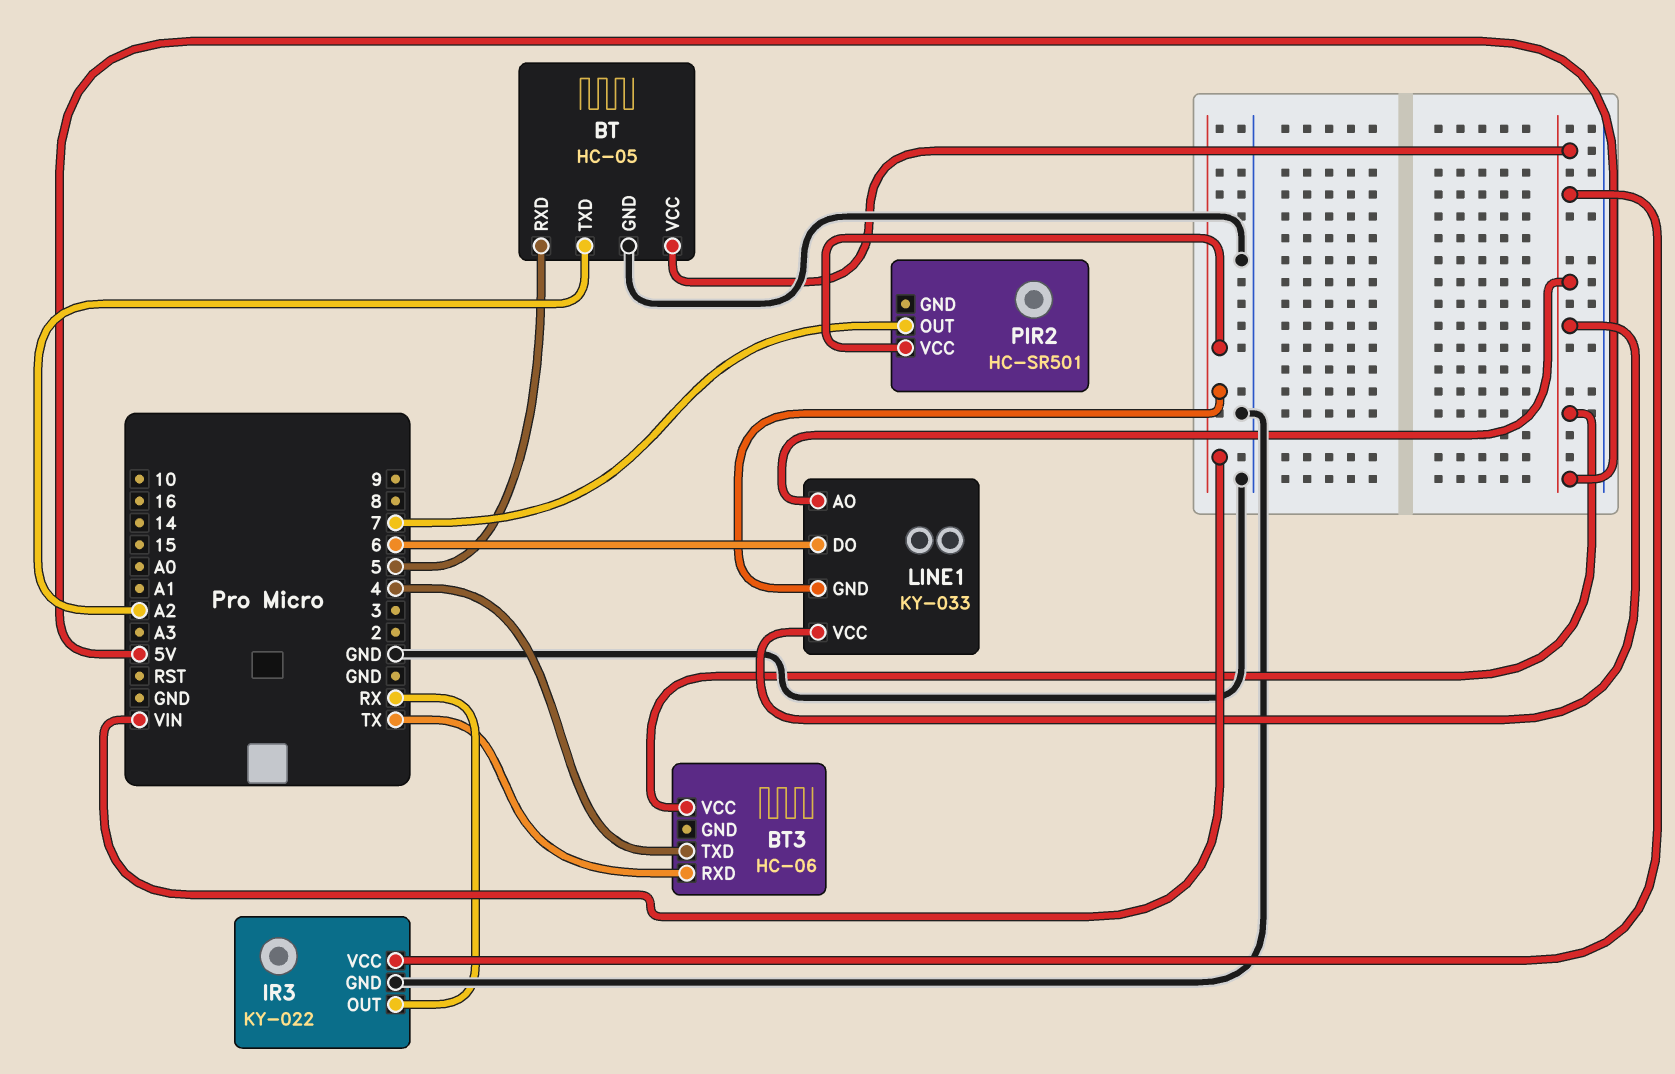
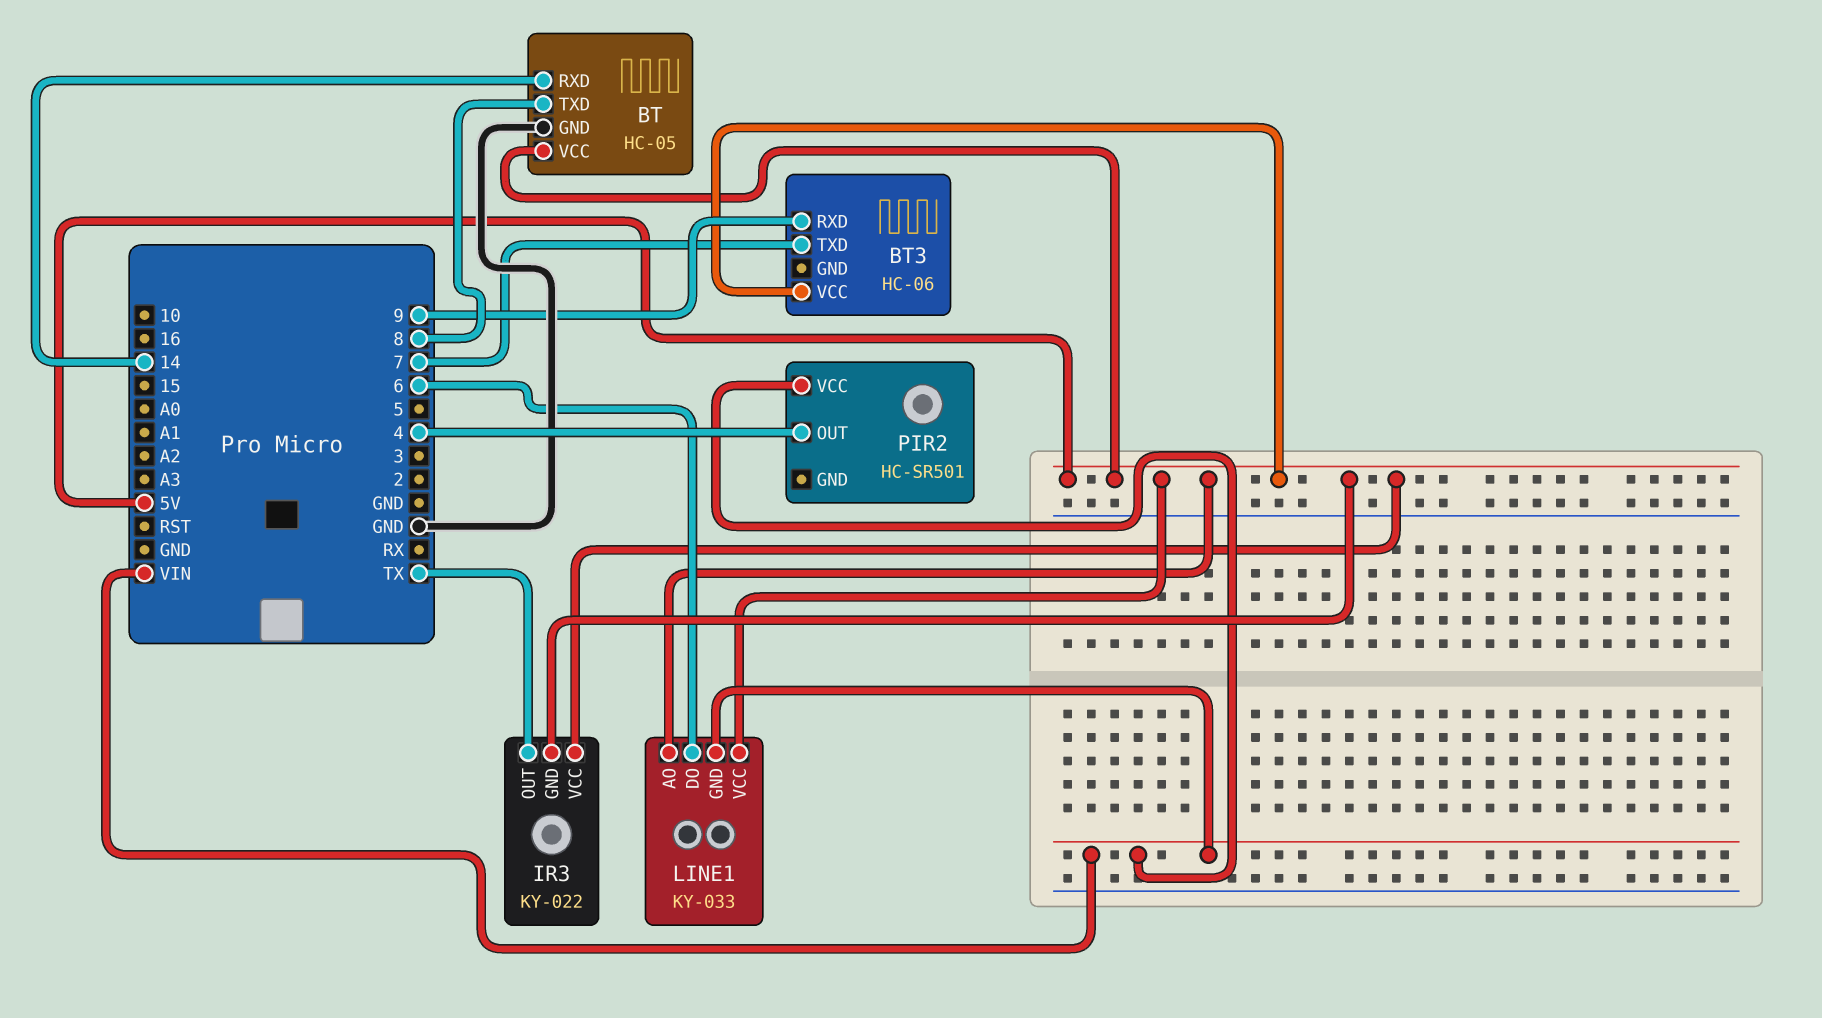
BT pin RXD: 5 -> 14
BT pin TXD: A2 -> 8
BT3 pin RXD: TX -> 9
BT3 pin TXD: 4 -> 7
IR3 pin GND: GND -> 5V
IR3 pin OUT: RX -> TX
PIR2 pin OUT: 7 -> 4

